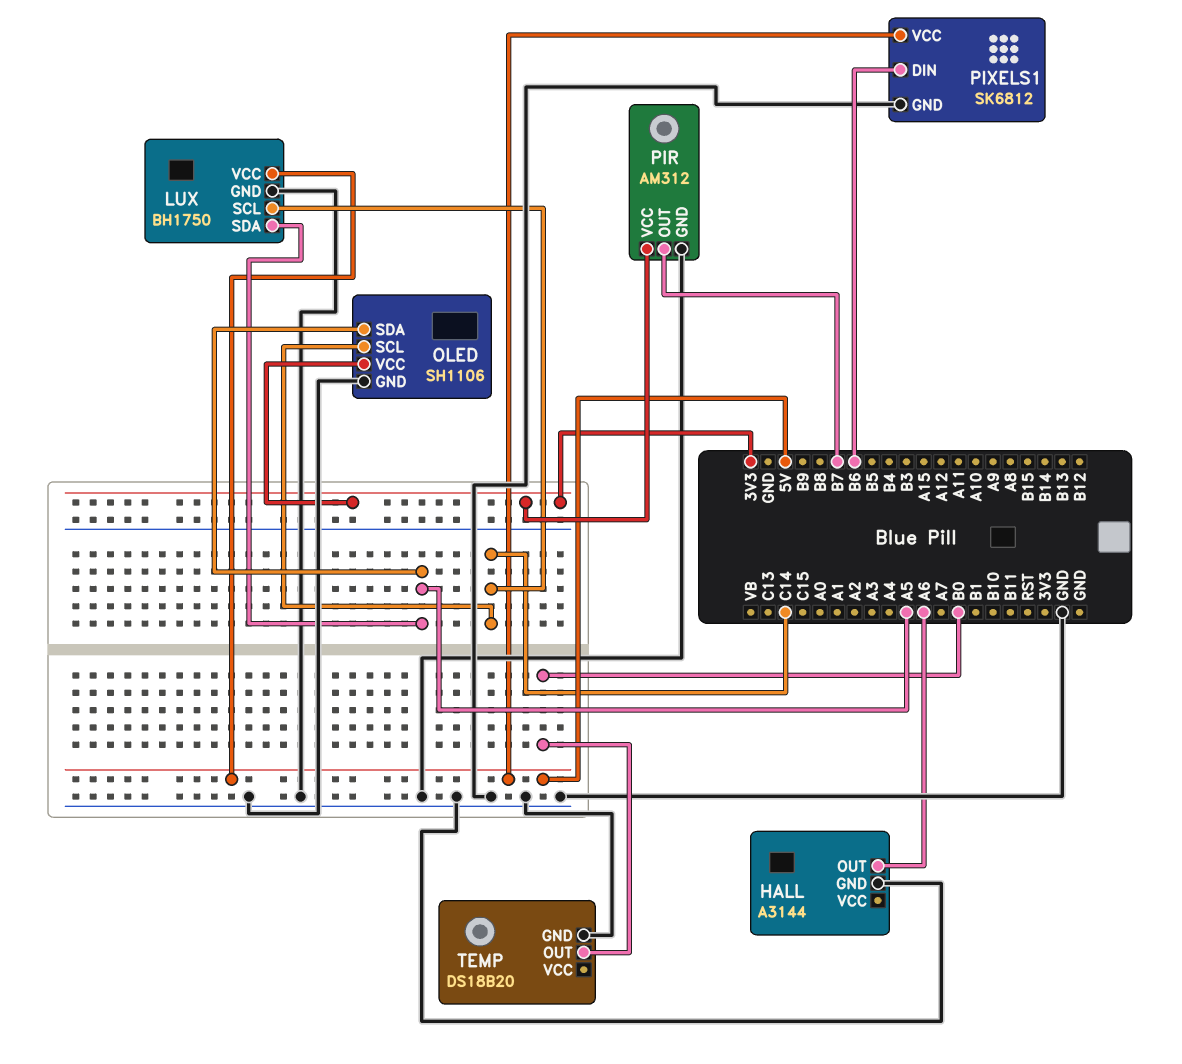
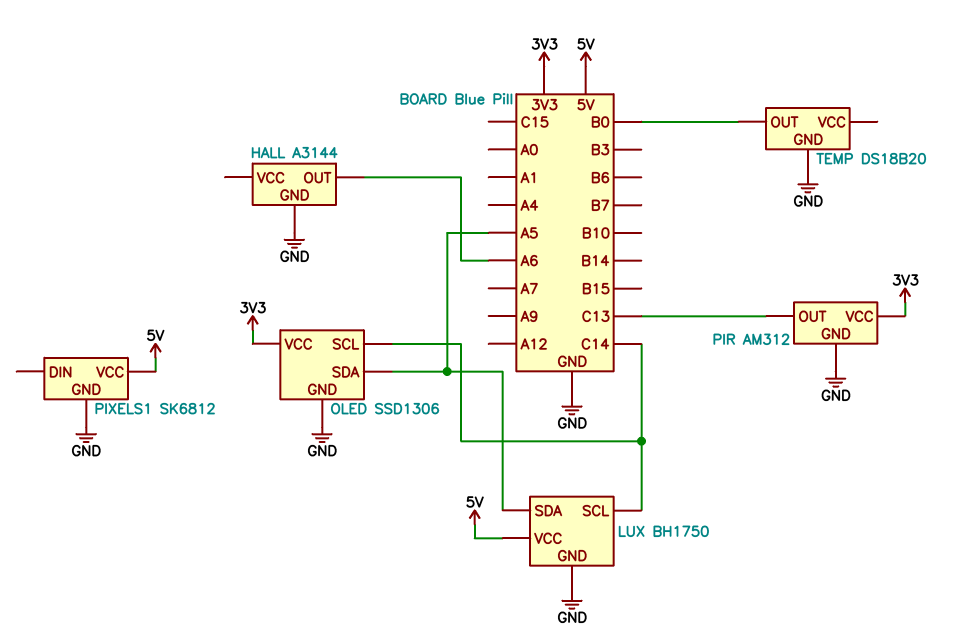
OLED: SH1106 -> SSD1306
PIR pin OUT: B7 -> C13
PIXELS1 pin DIN: B6 -> none

